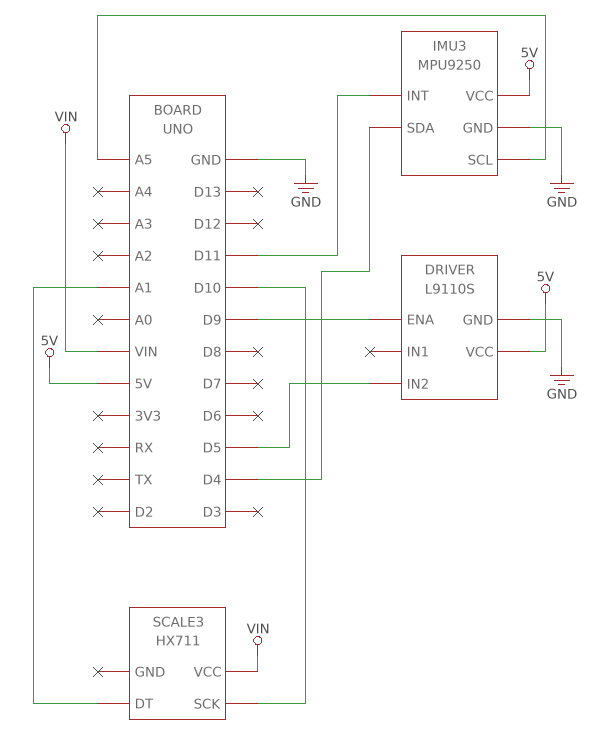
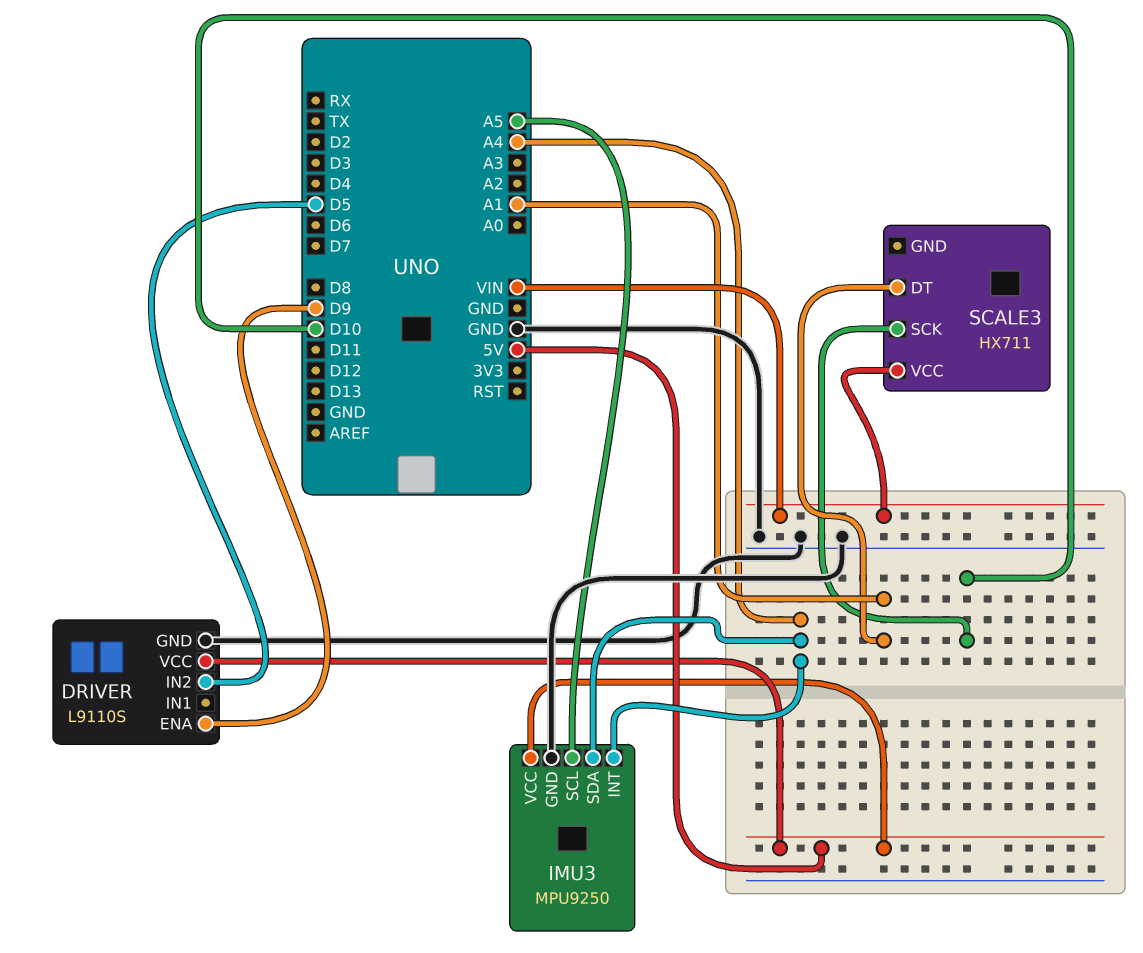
IMU3 pin INT: D11 -> A4
IMU3 pin SDA: D4 -> A4

